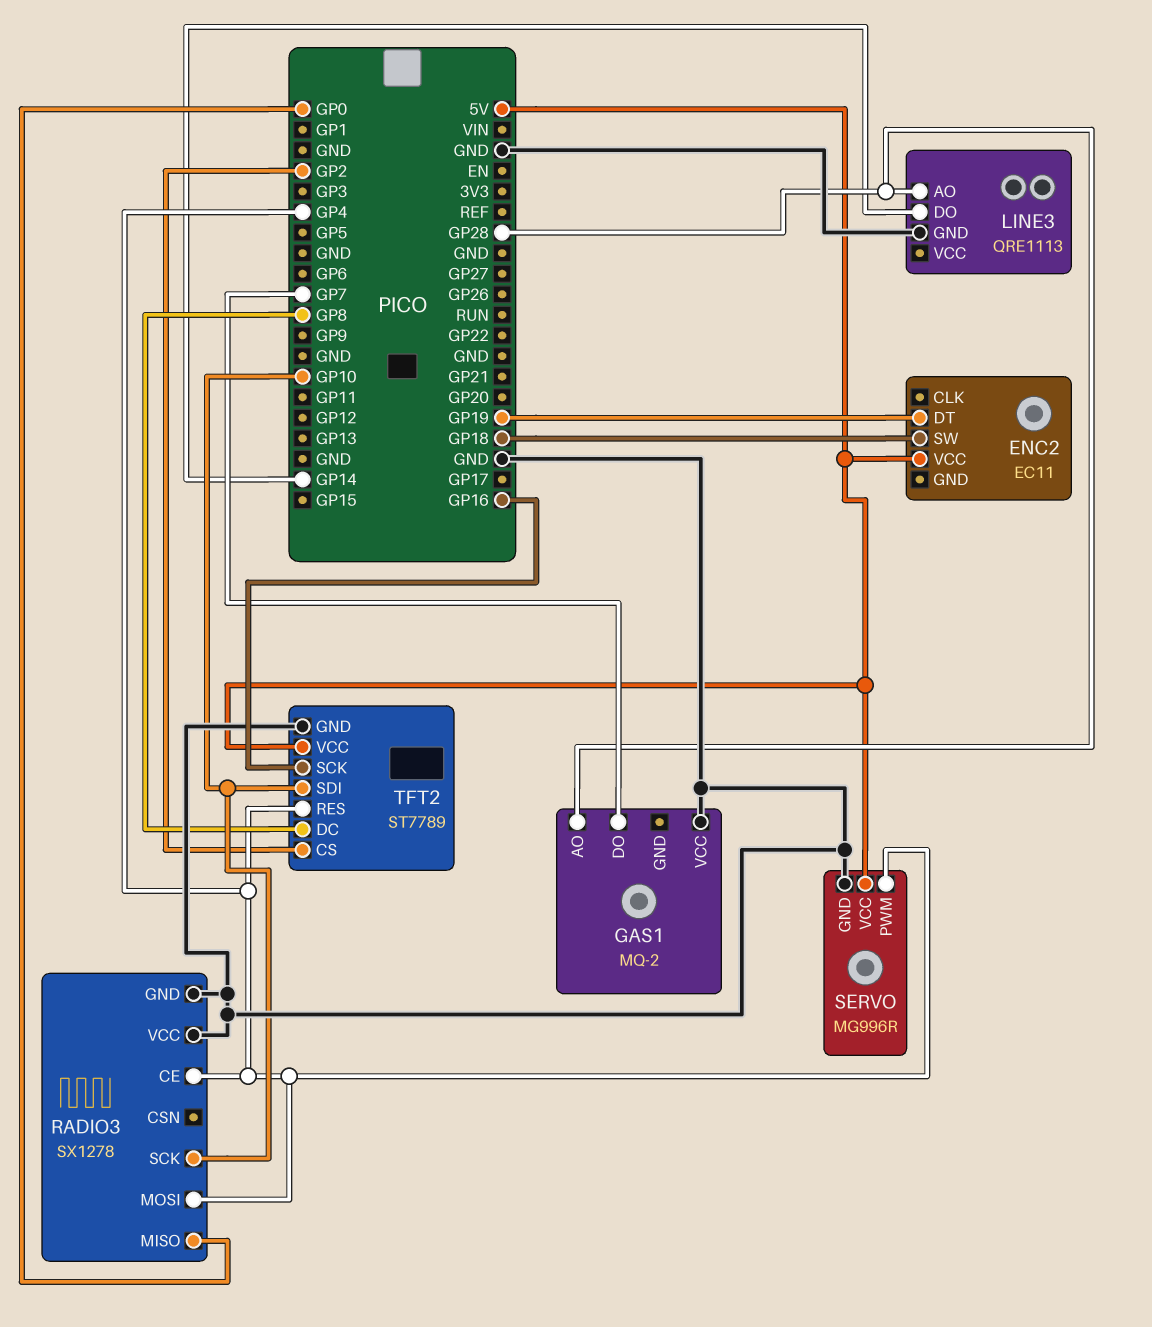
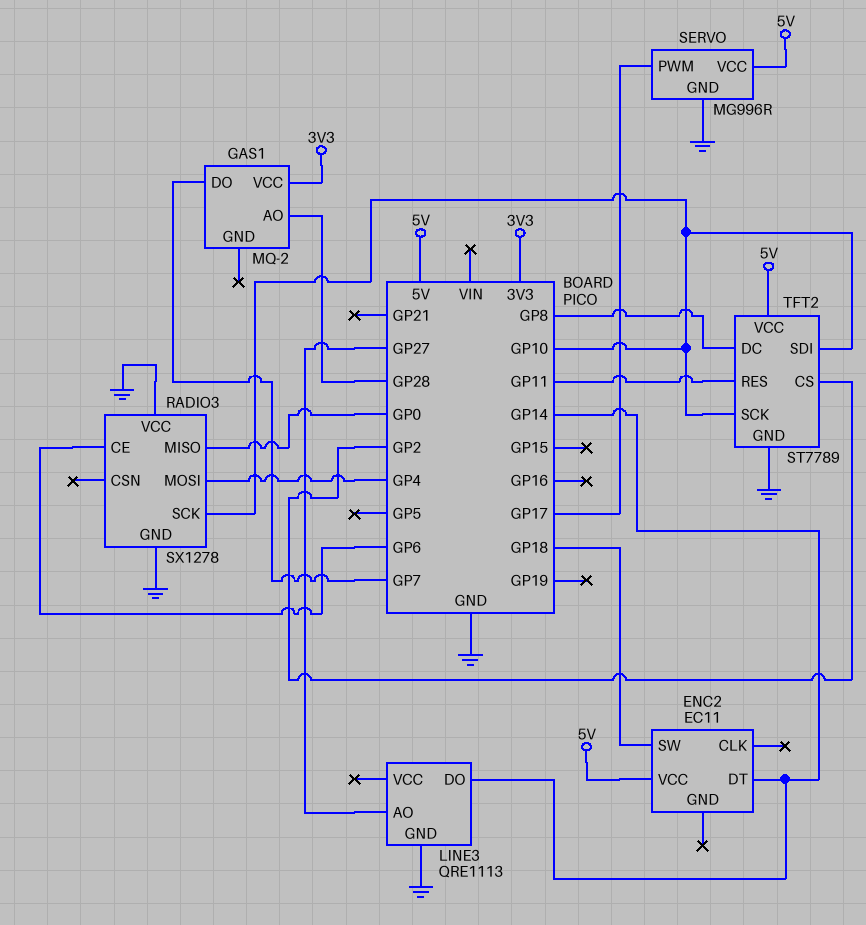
ENC2 pin DT: GP19 -> GP14
GAS1 pin VCC: GND -> 3V3
LINE3 pin AO: GP28 -> GP27
RADIO3 pin CE: GP4 -> GP6
SERVO pin PWM: GP4 -> GP17
TFT2 pin RES: GP4 -> GP11
TFT2 pin SCK: GP16 -> GP10

